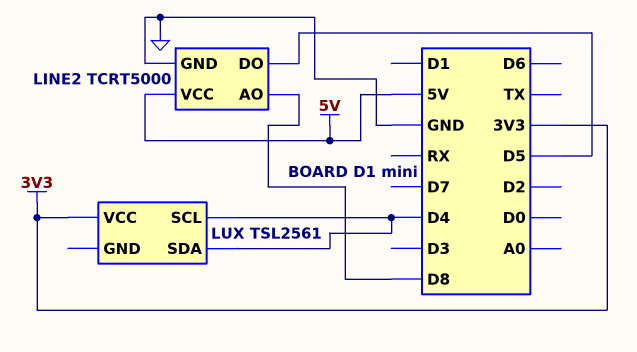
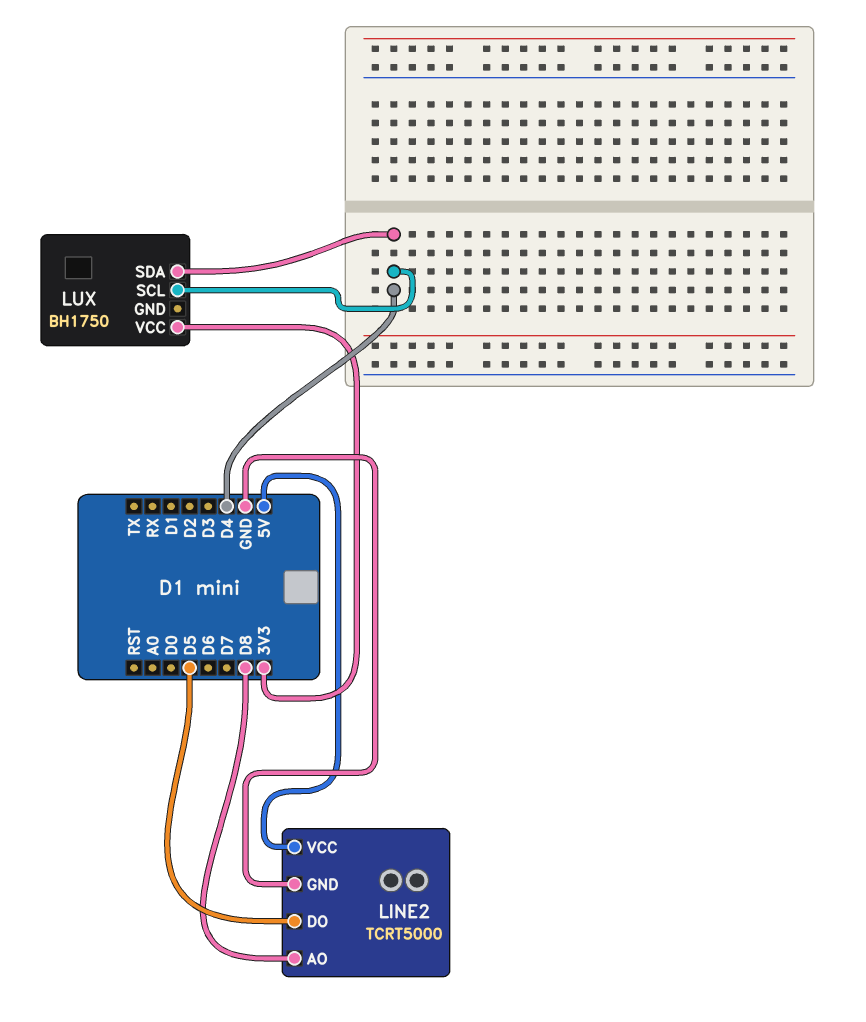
LUX: TSL2561 -> BH1750

